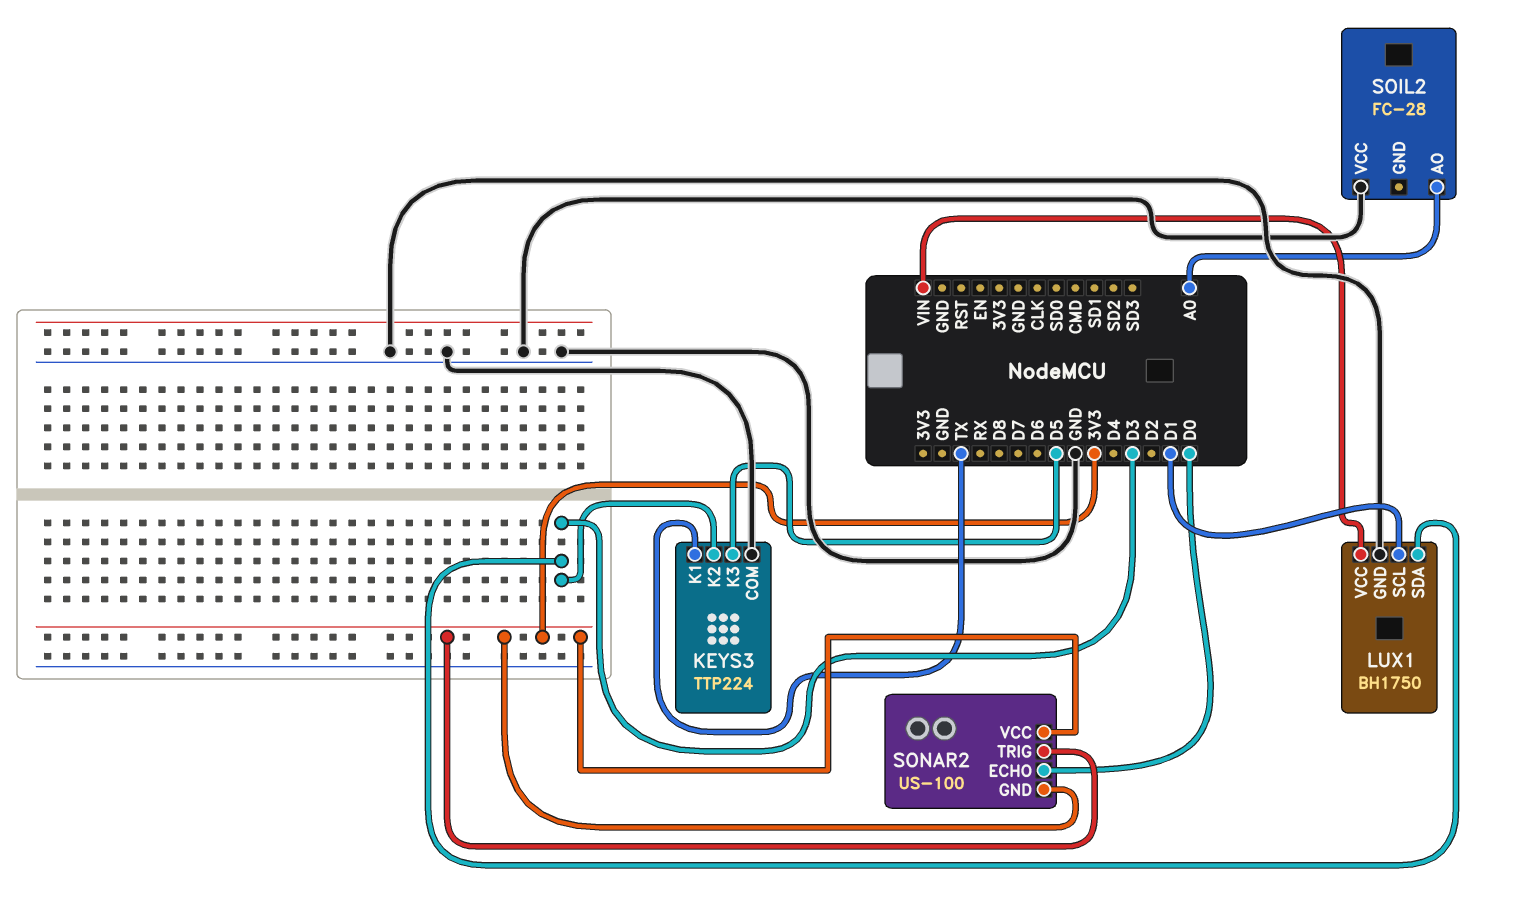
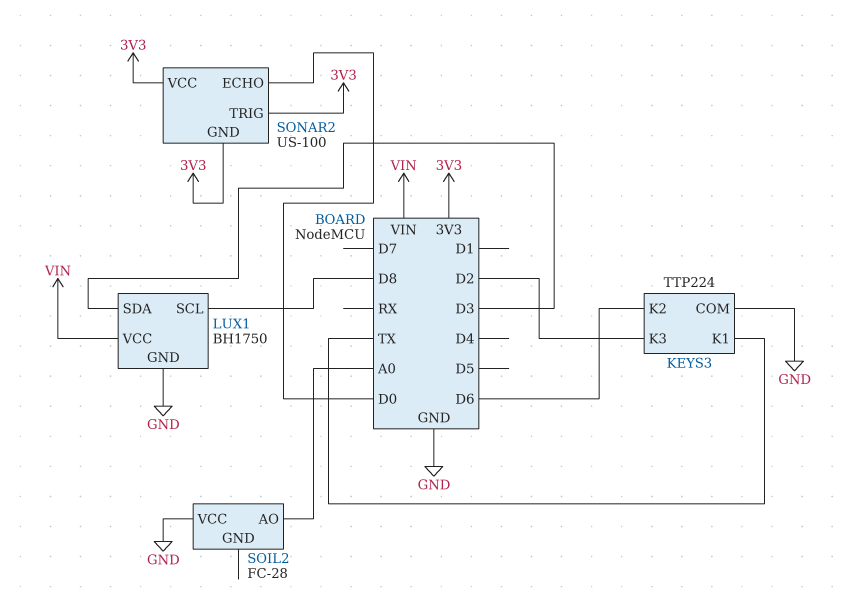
KEYS3 pin K2: D3 -> D6
KEYS3 pin K3: D5 -> D2
LUX1 pin SCL: D1 -> D8

